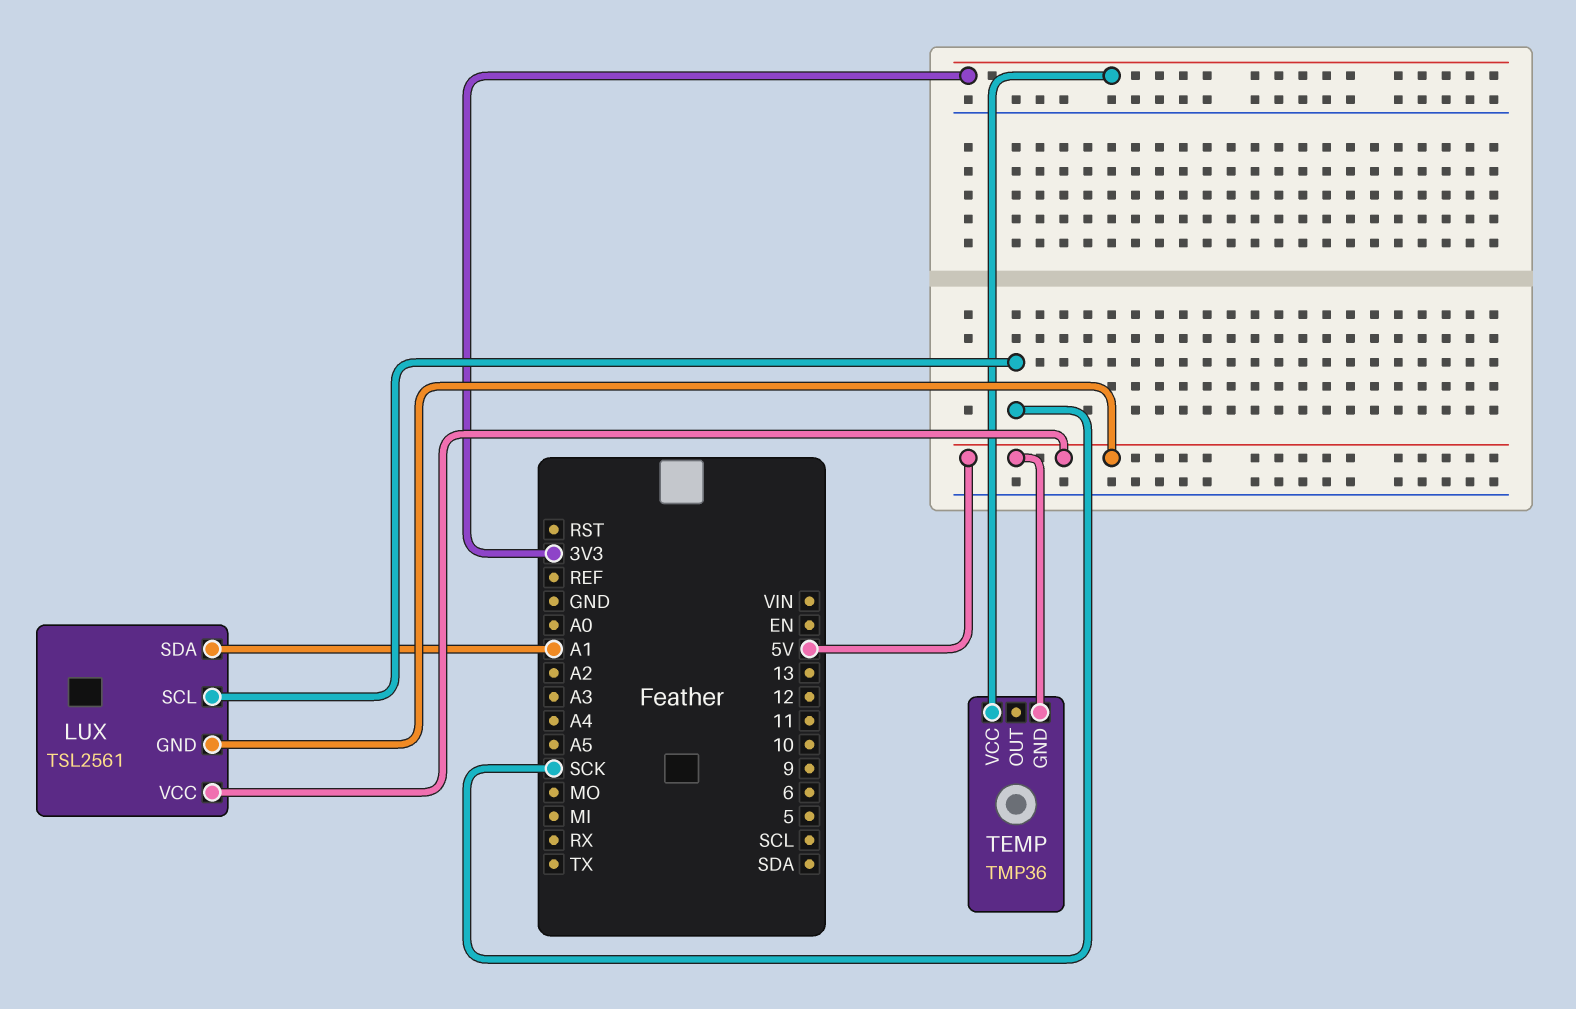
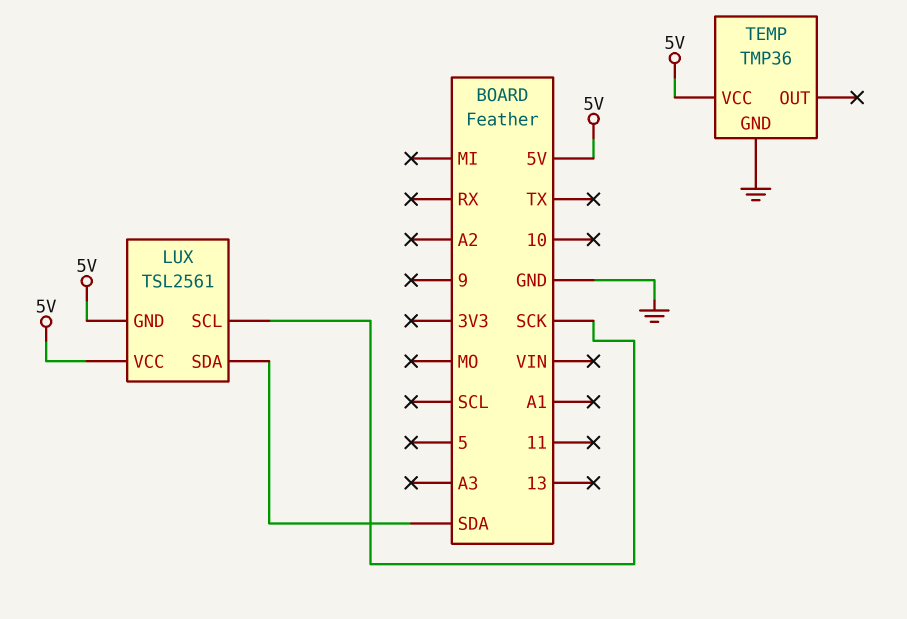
LUX pin SDA: A1 -> SDA
TEMP pin GND: 5V -> GND
TEMP pin VCC: 3V3 -> 5V

